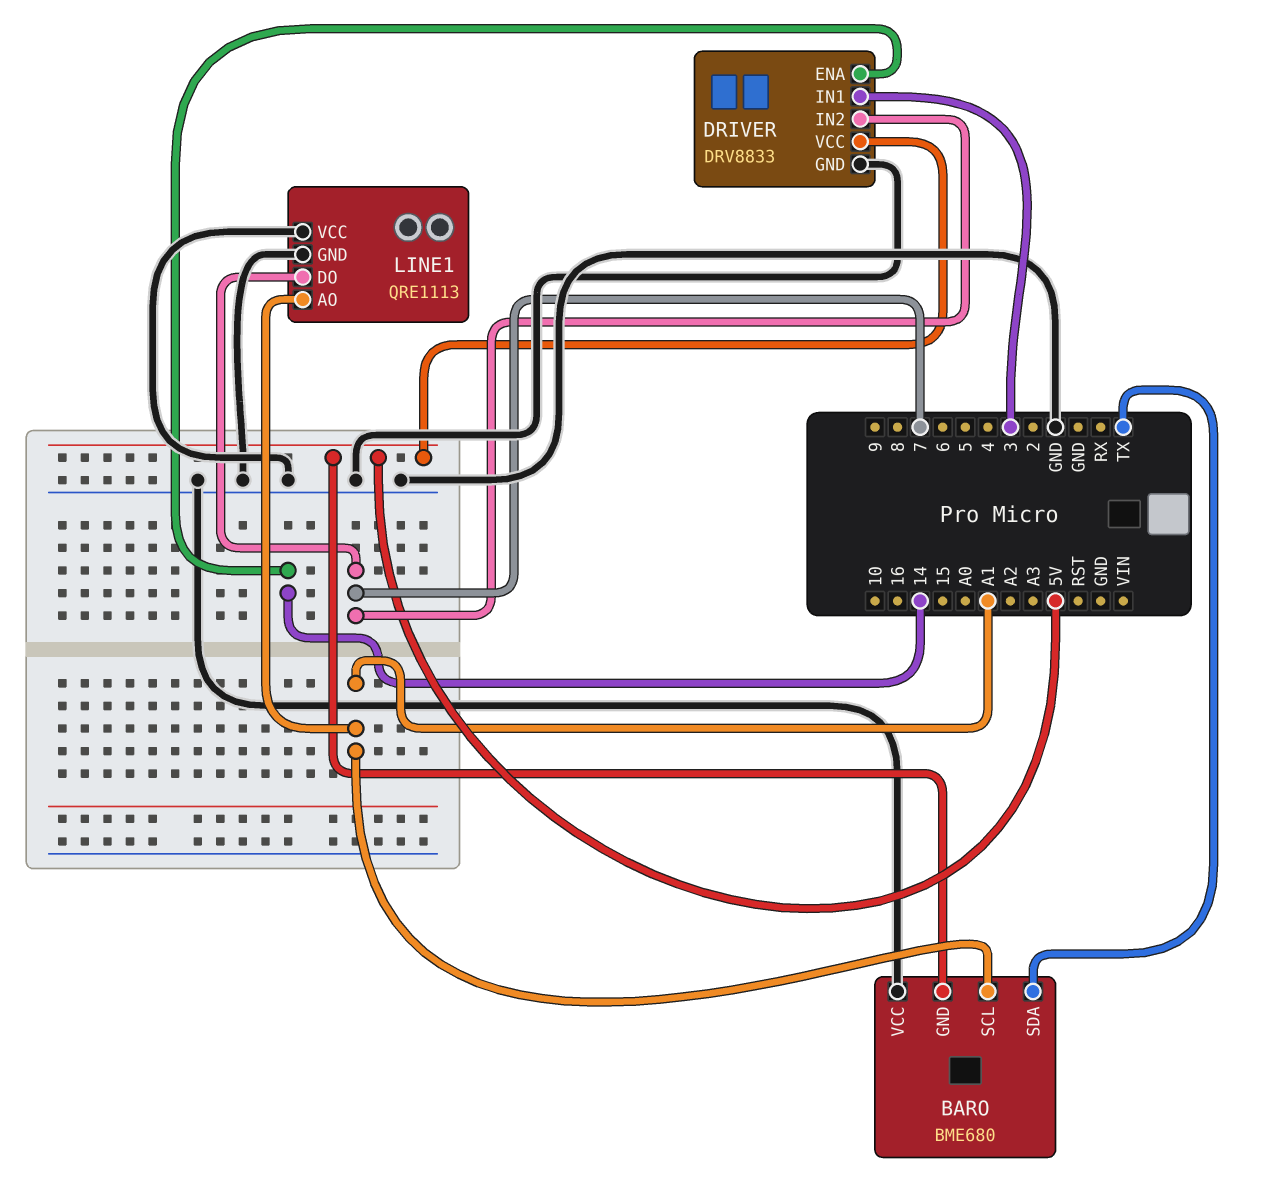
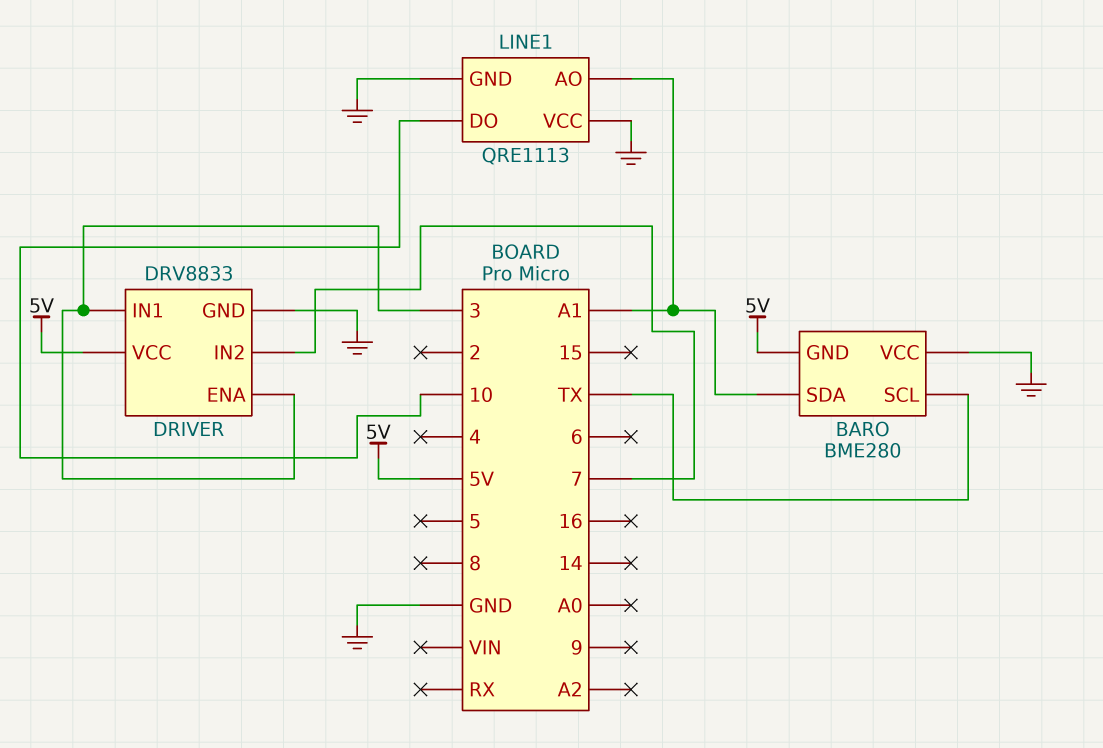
BARO: BME680 -> BME280
BARO pin SCL: A1 -> TX
BARO pin SDA: TX -> A1
DRIVER pin ENA: 14 -> 3
LINE1 pin DO: 7 -> 10

